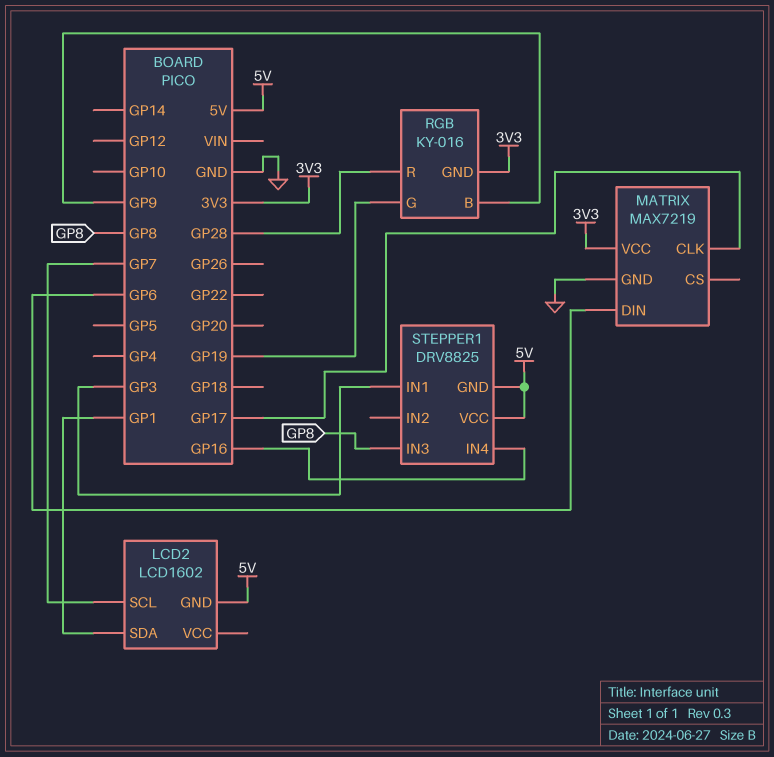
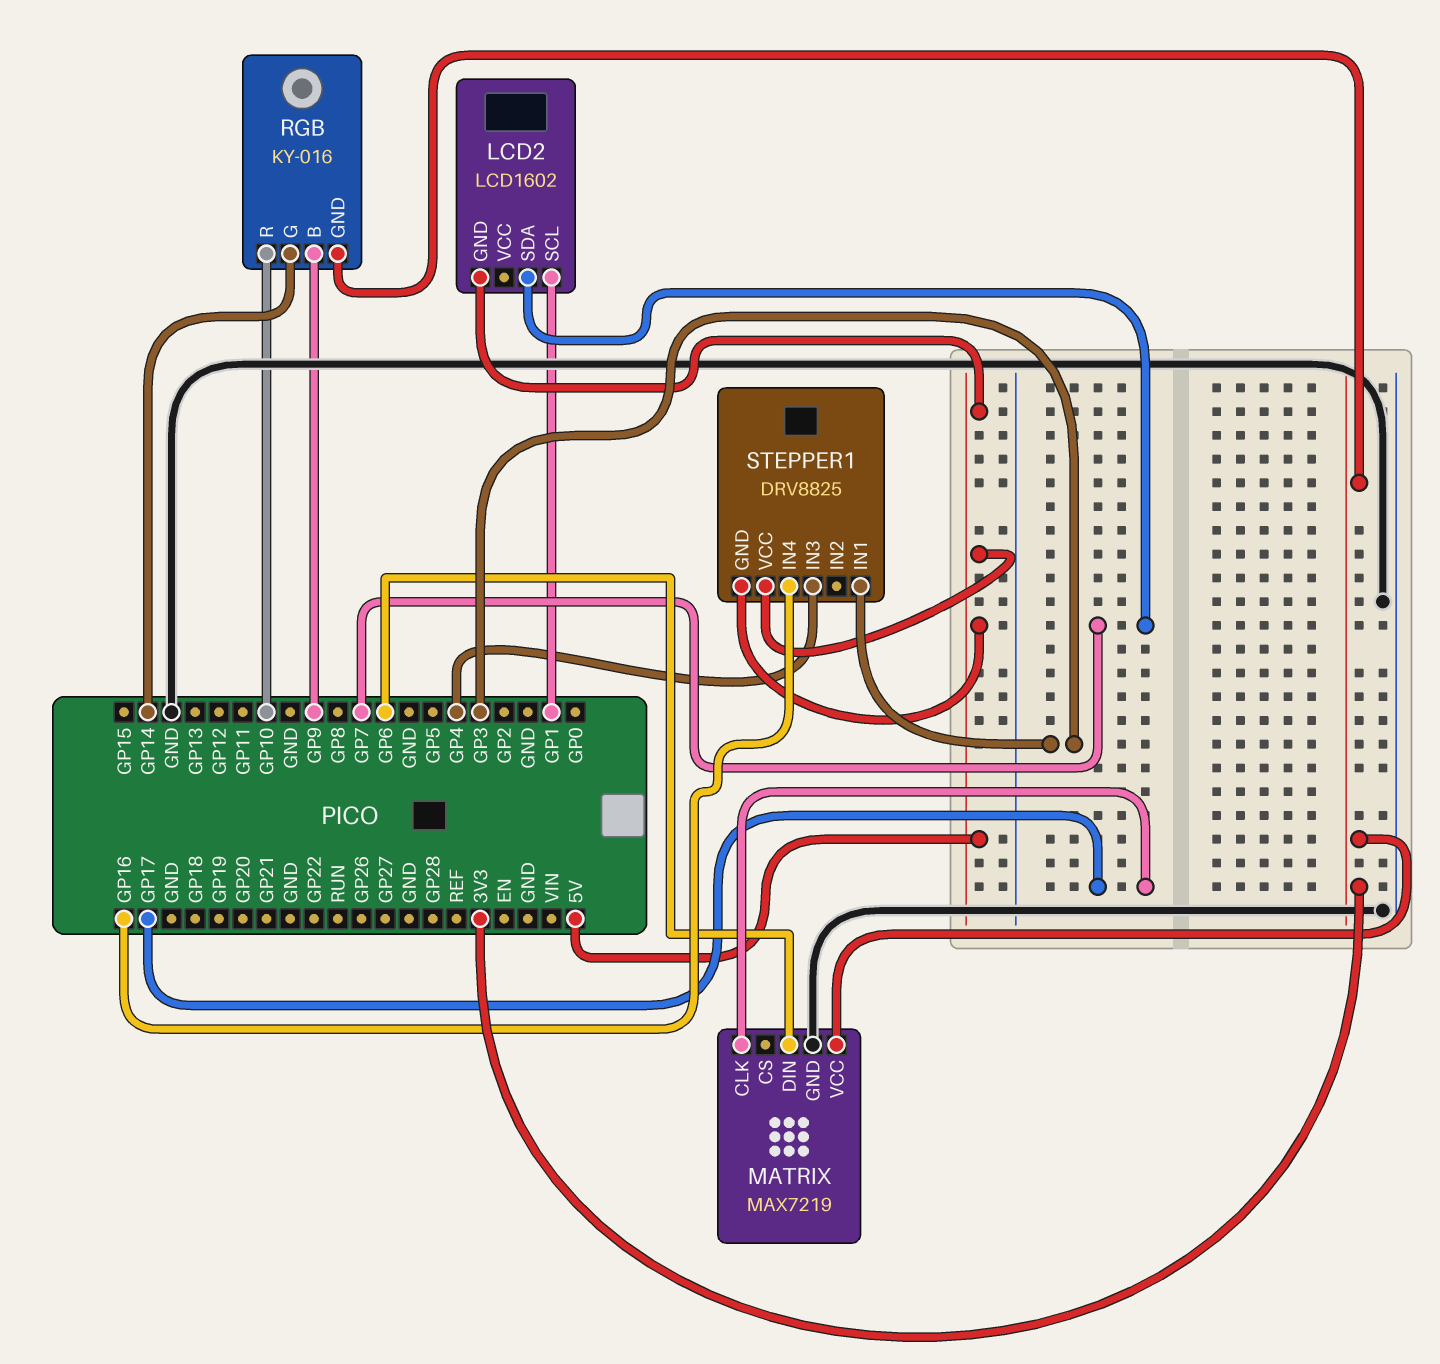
LCD2 pin SCL: GP7 -> GP1
LCD2 pin SDA: GP1 -> GP7
RGB pin G: GP19 -> GP14
RGB pin R: GP28 -> GP10
STEPPER1 pin IN3: GP8 -> GP4

